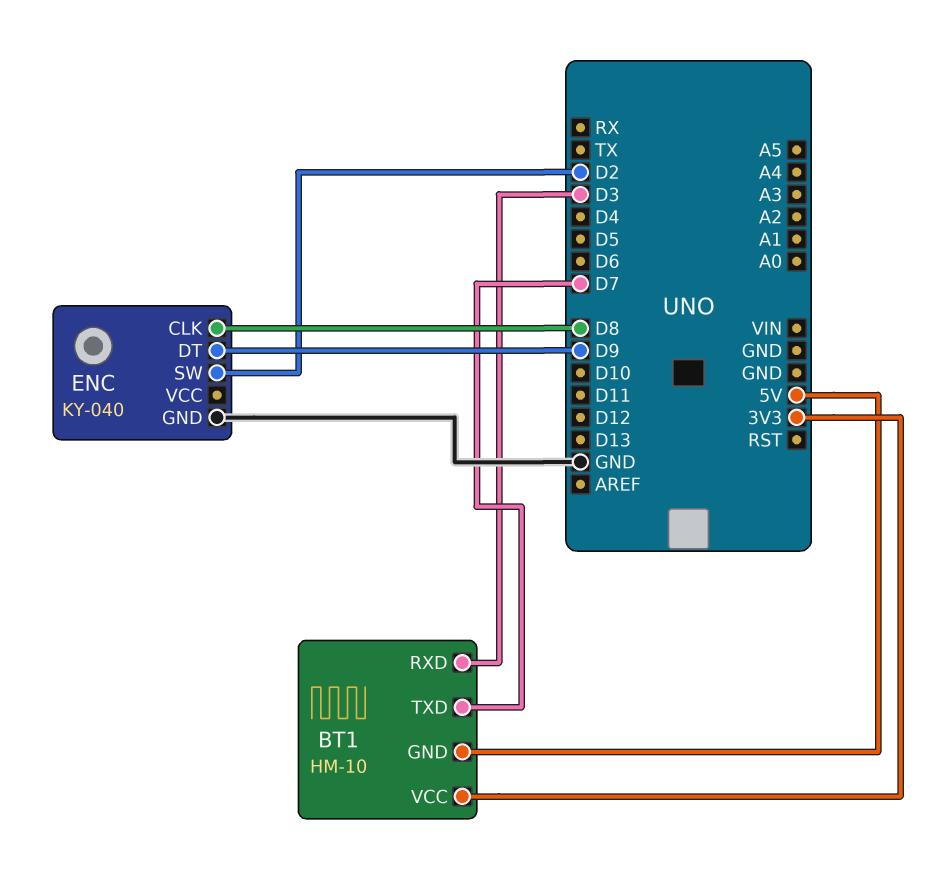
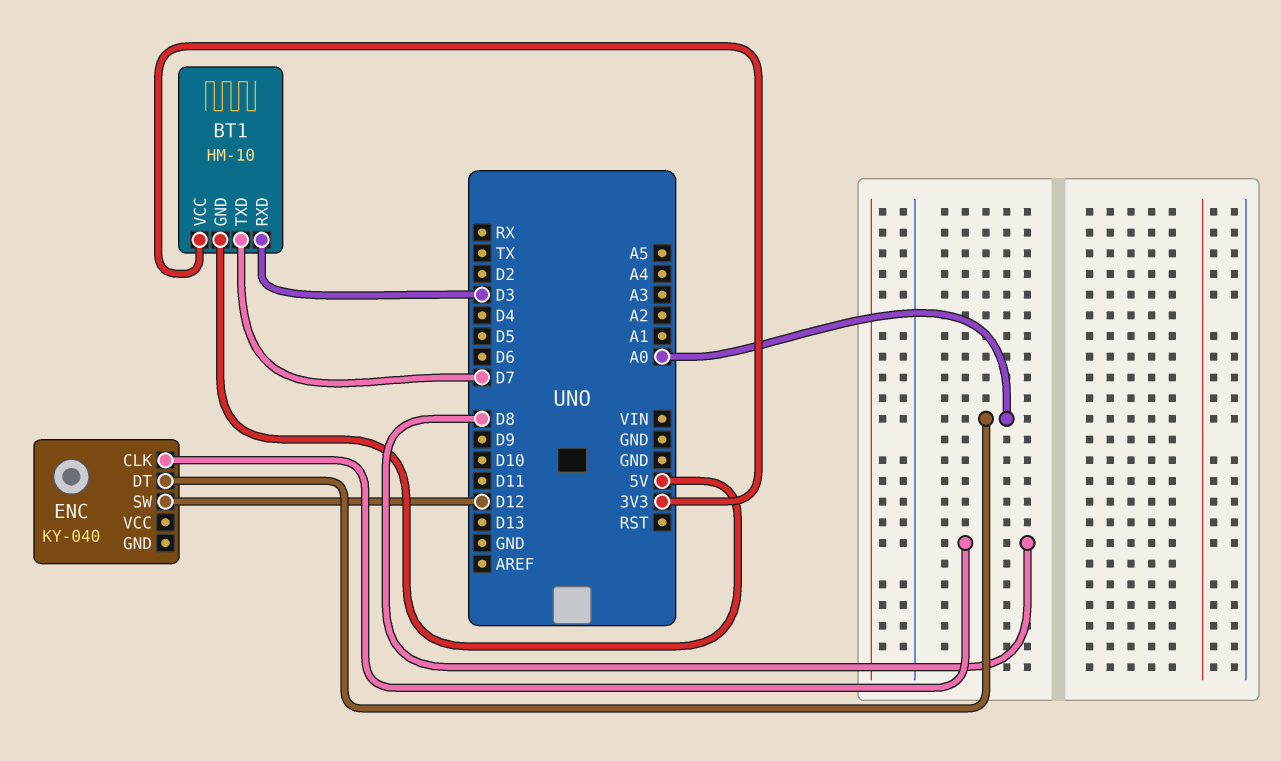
ENC pin DT: D9 -> A0
ENC pin GND: GND -> none
ENC pin SW: D2 -> D12

